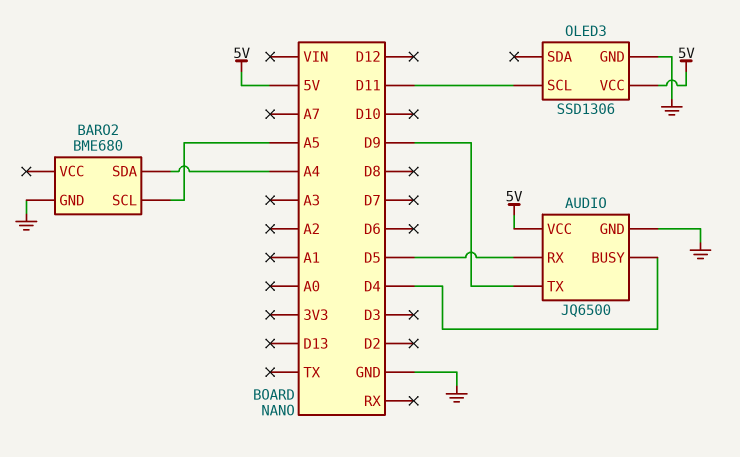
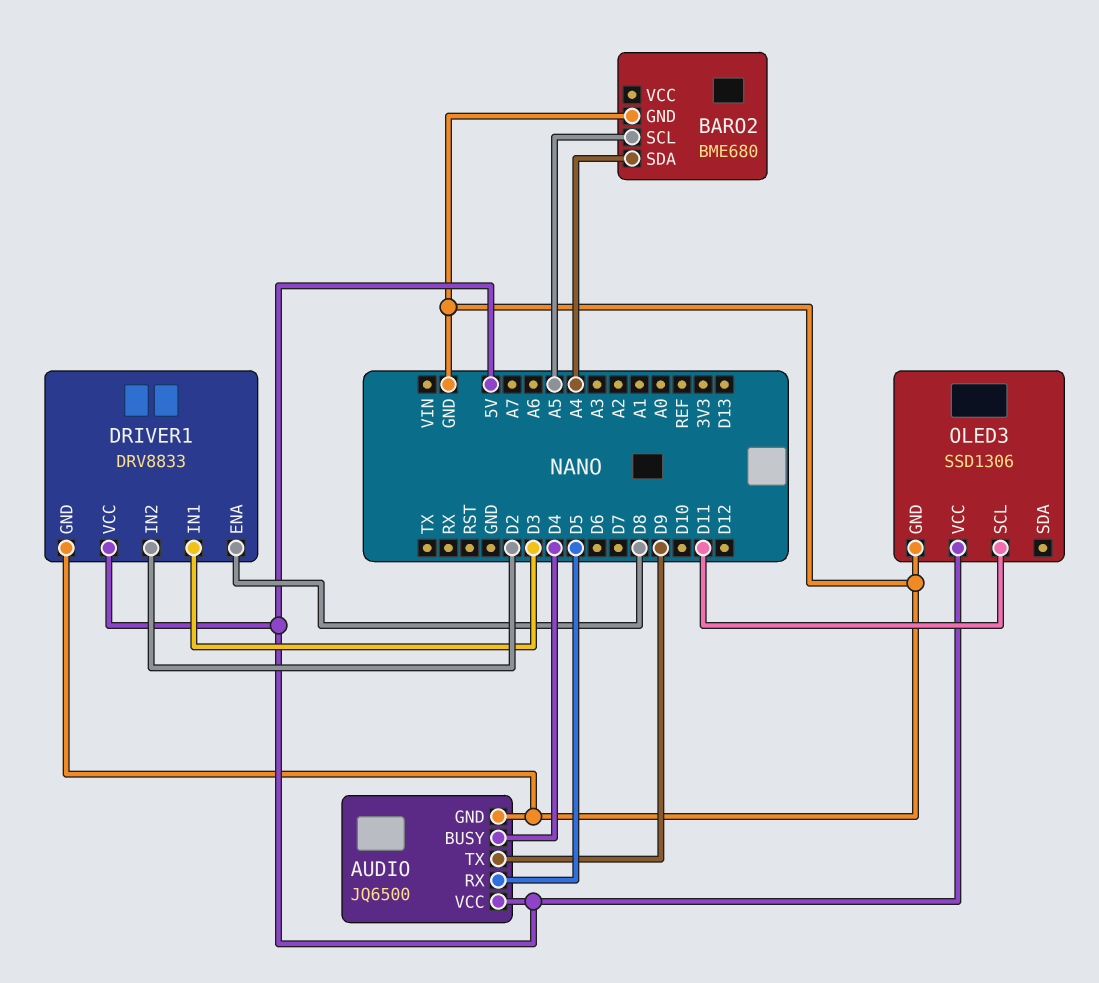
DRIVER1: none -> DRV8833
DRIVER1 pin ENA: none -> D8
DRIVER1 pin GND: none -> GND
DRIVER1 pin IN1: none -> D3
DRIVER1 pin IN2: none -> D2
DRIVER1 pin VCC: none -> 5V

